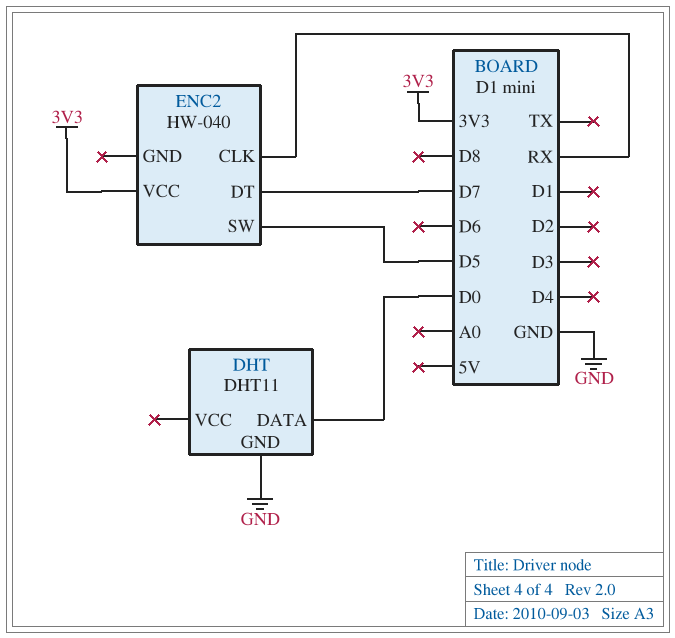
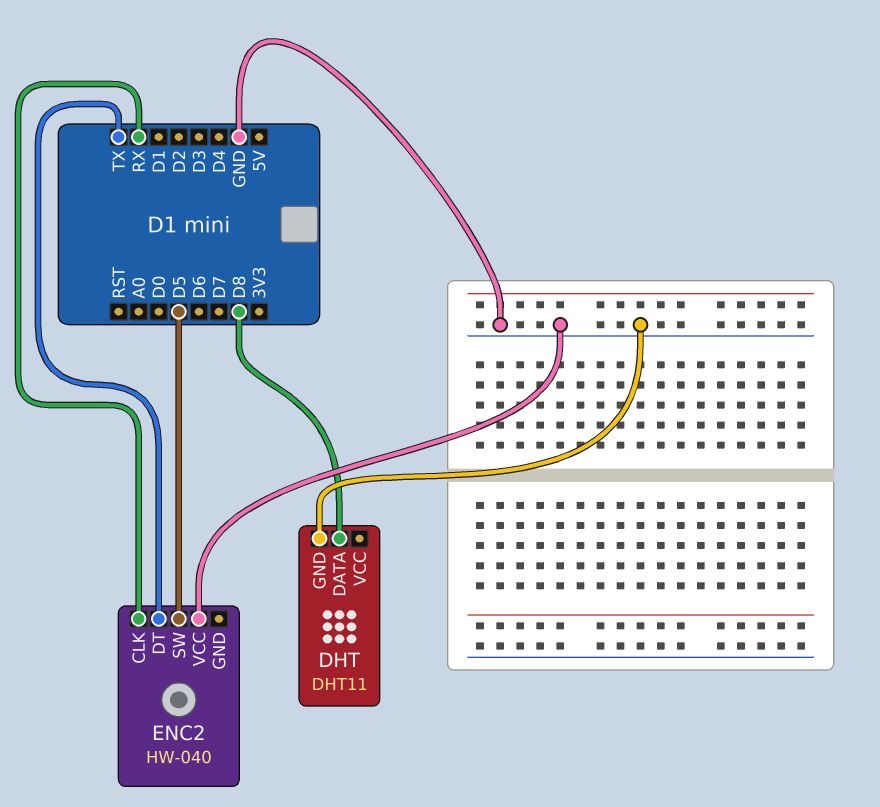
DHT pin DATA: D0 -> D8
ENC2 pin DT: D7 -> TX
ENC2 pin VCC: 3V3 -> GND

